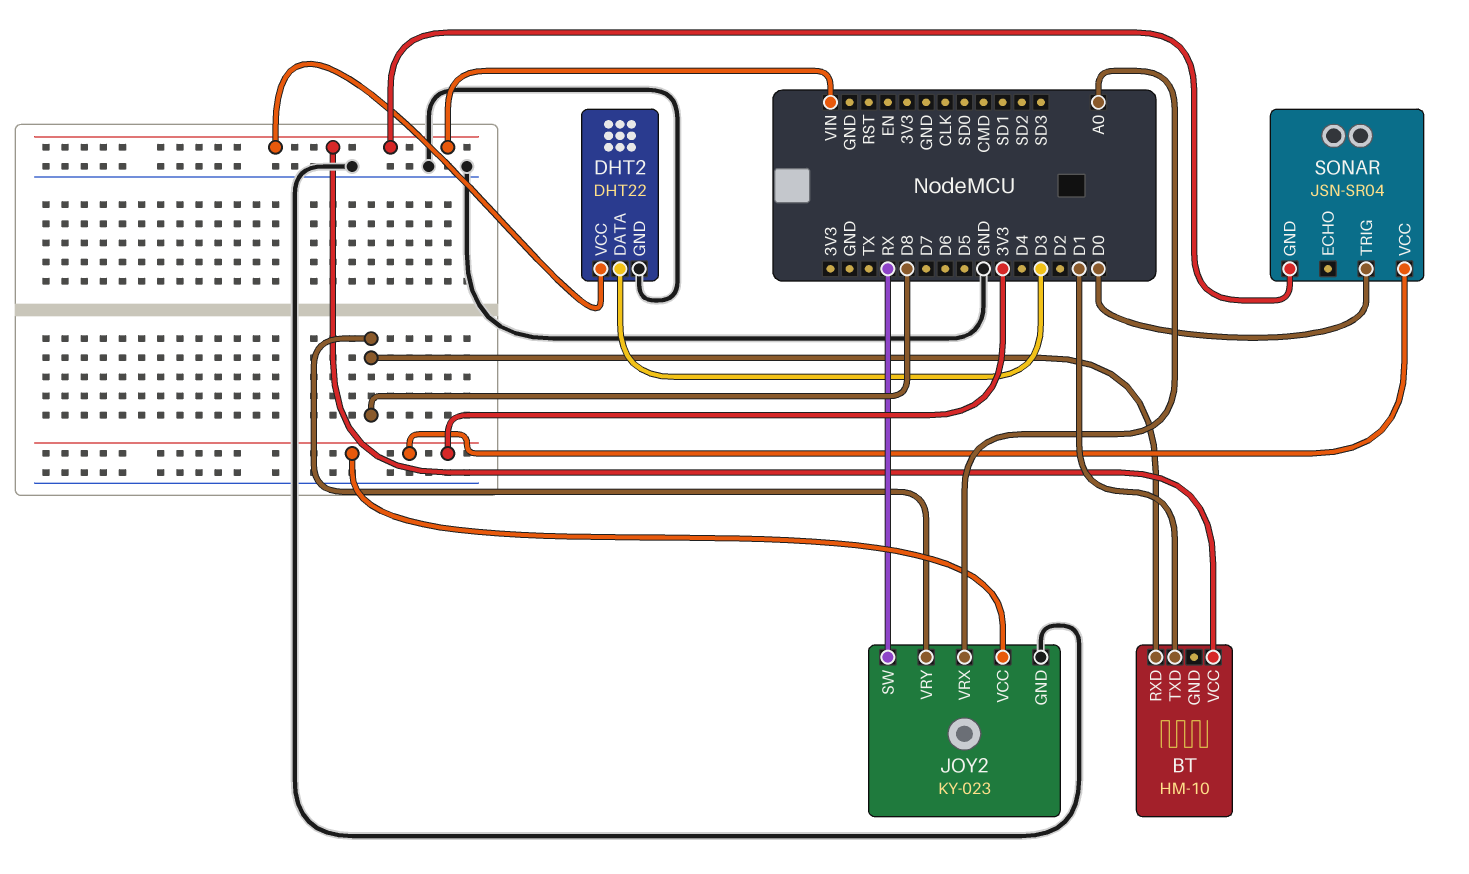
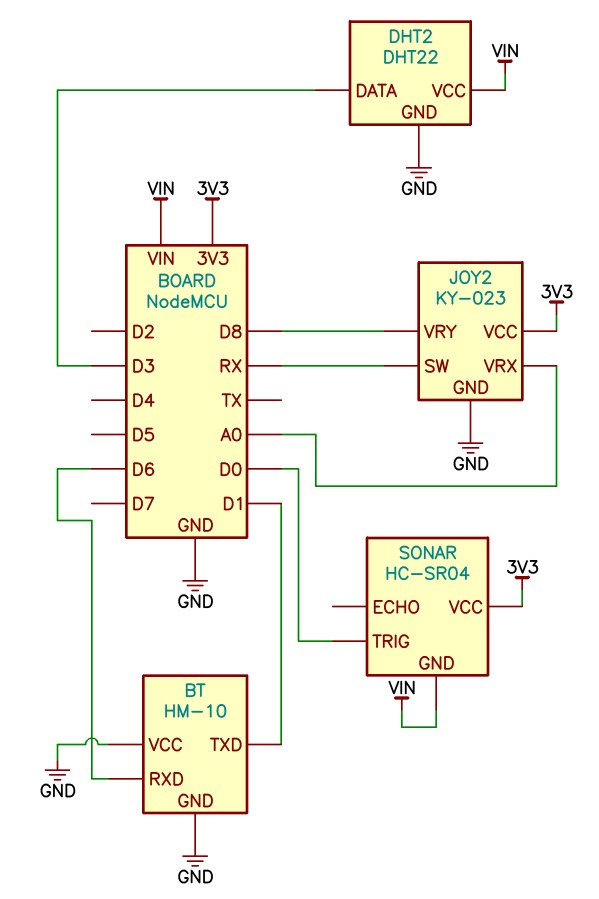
BT pin GND: none -> GND
BT pin RXD: D8 -> D6
BT pin VCC: VIN -> GND
SONAR: JSN-SR04 -> HC-SR04

